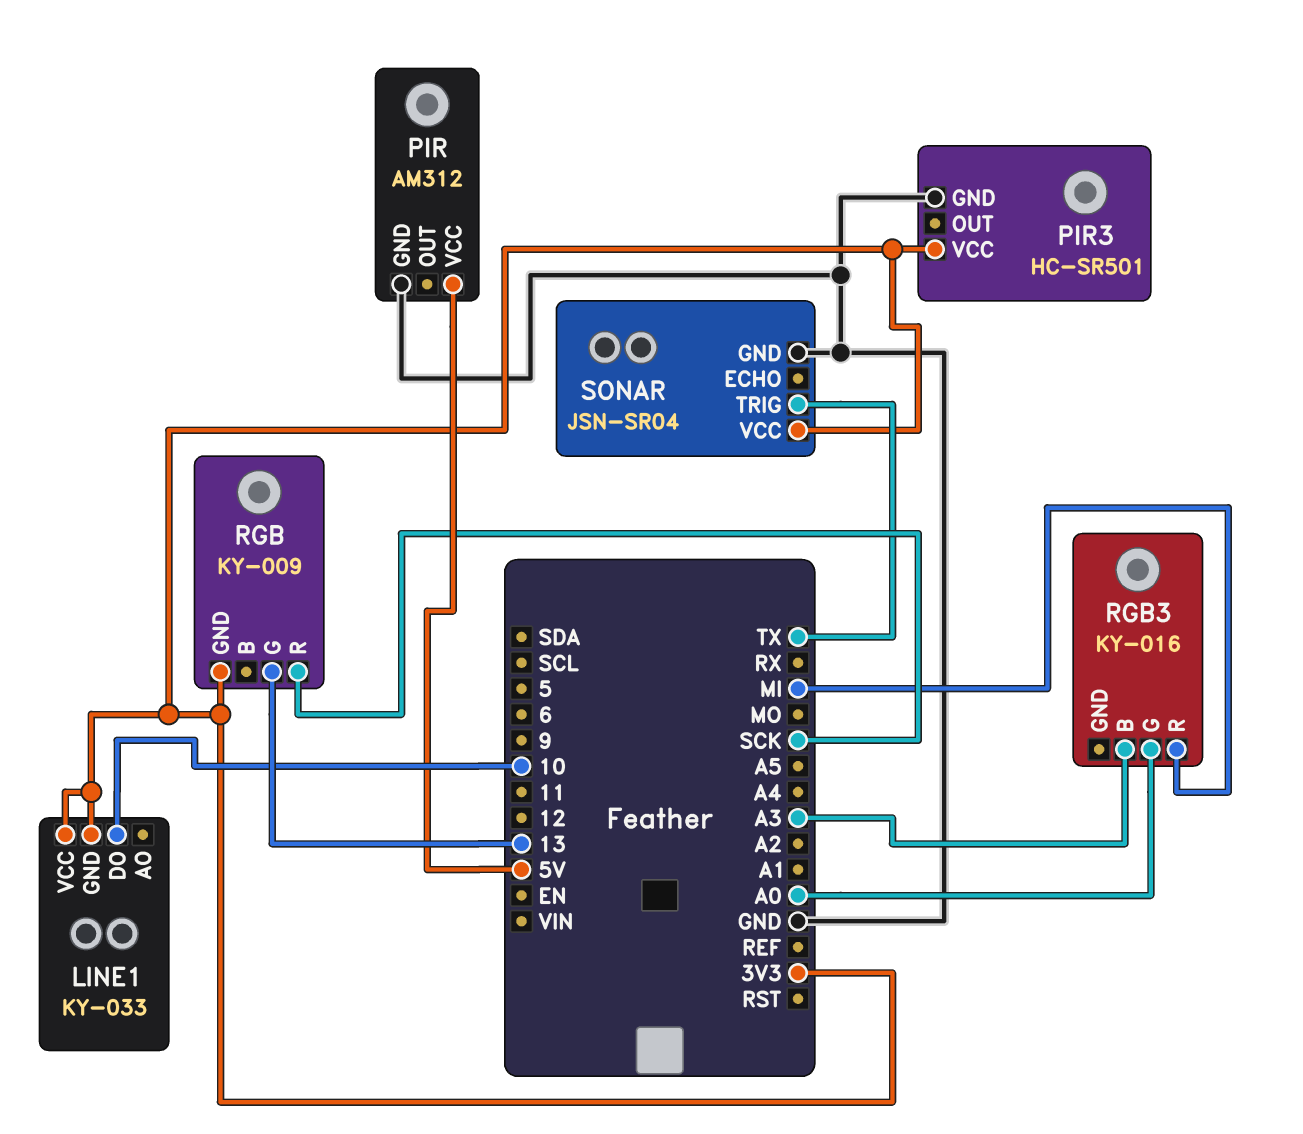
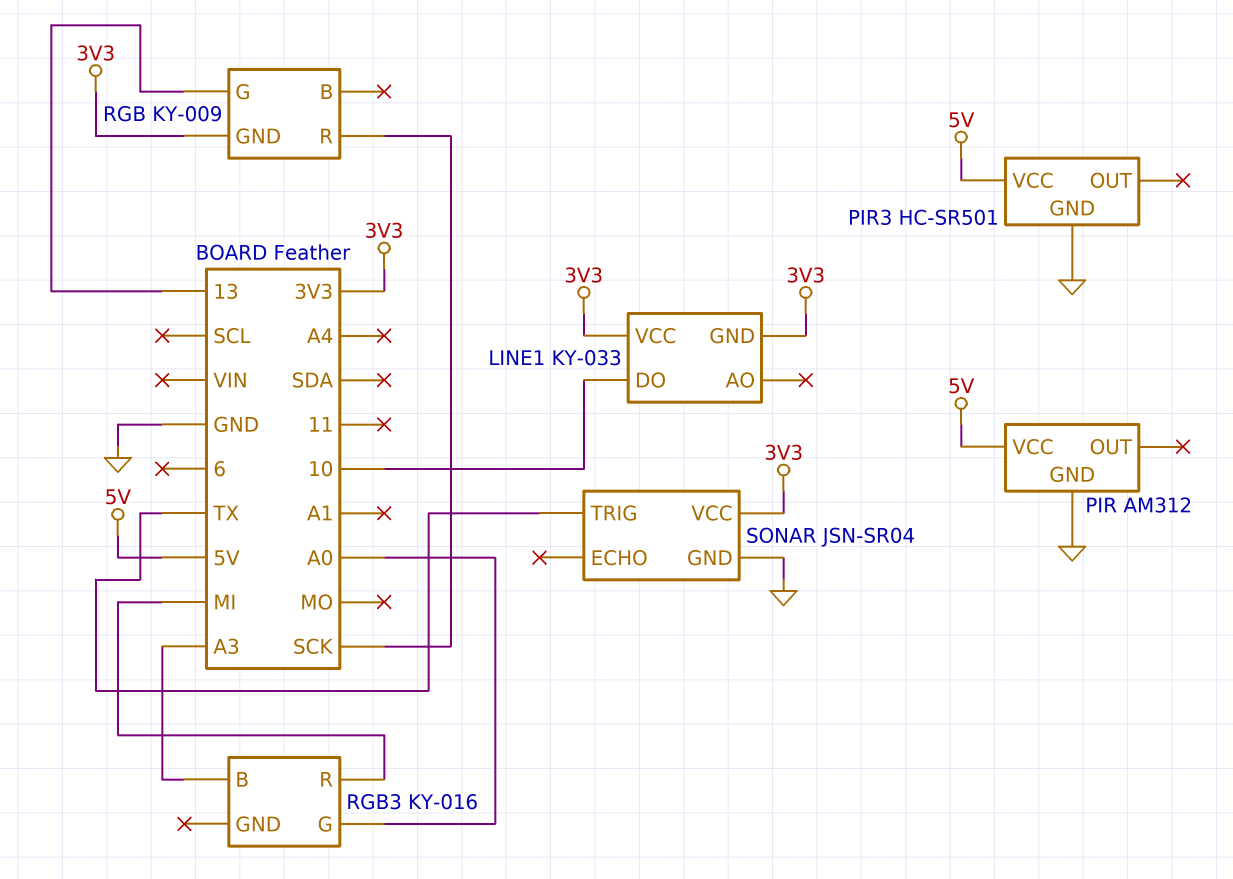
PIR3 pin VCC: 3V3 -> 5V

